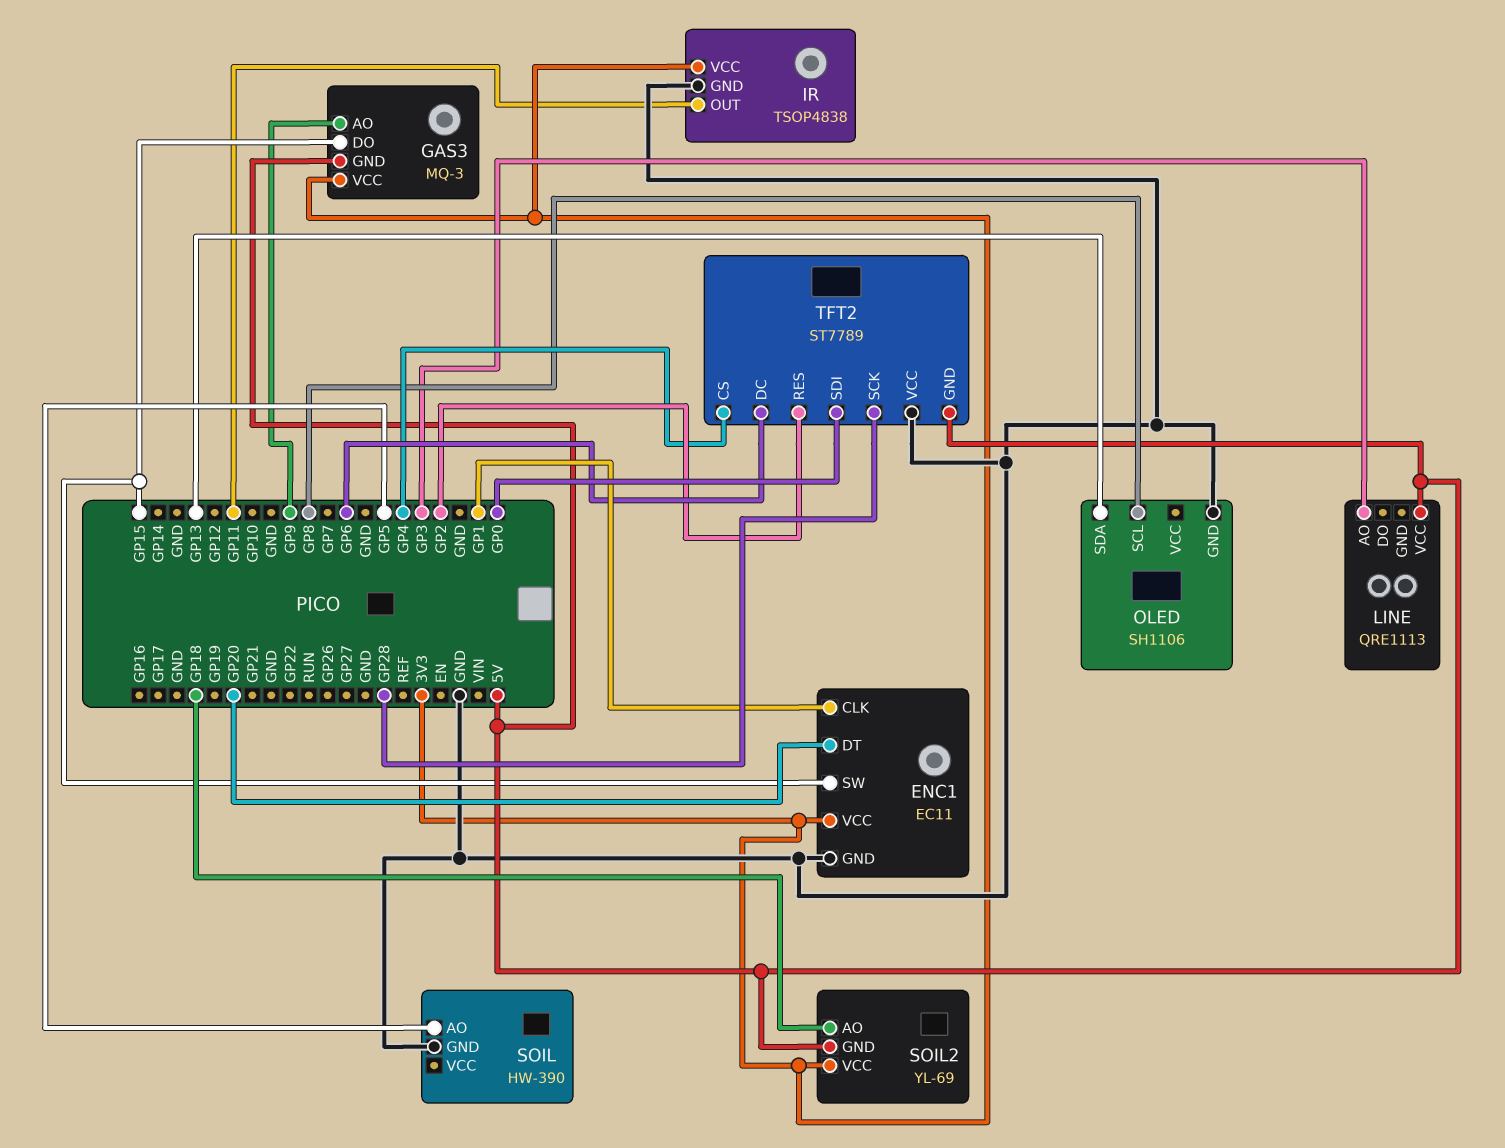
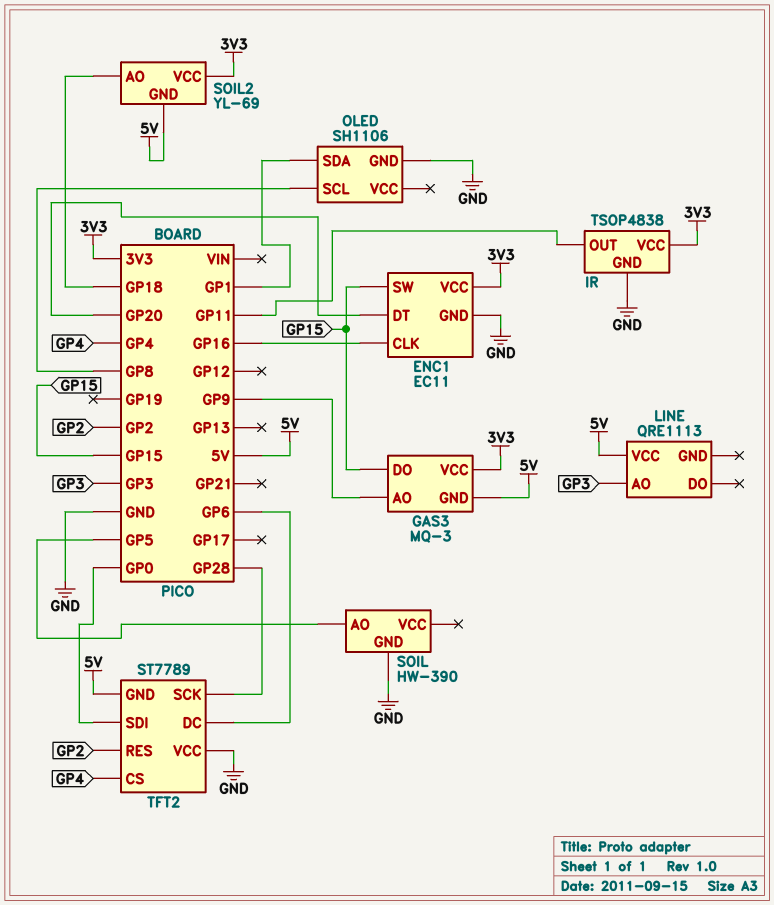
ENC1 pin CLK: GP1 -> GP16
OLED pin SDA: GP13 -> GP1

